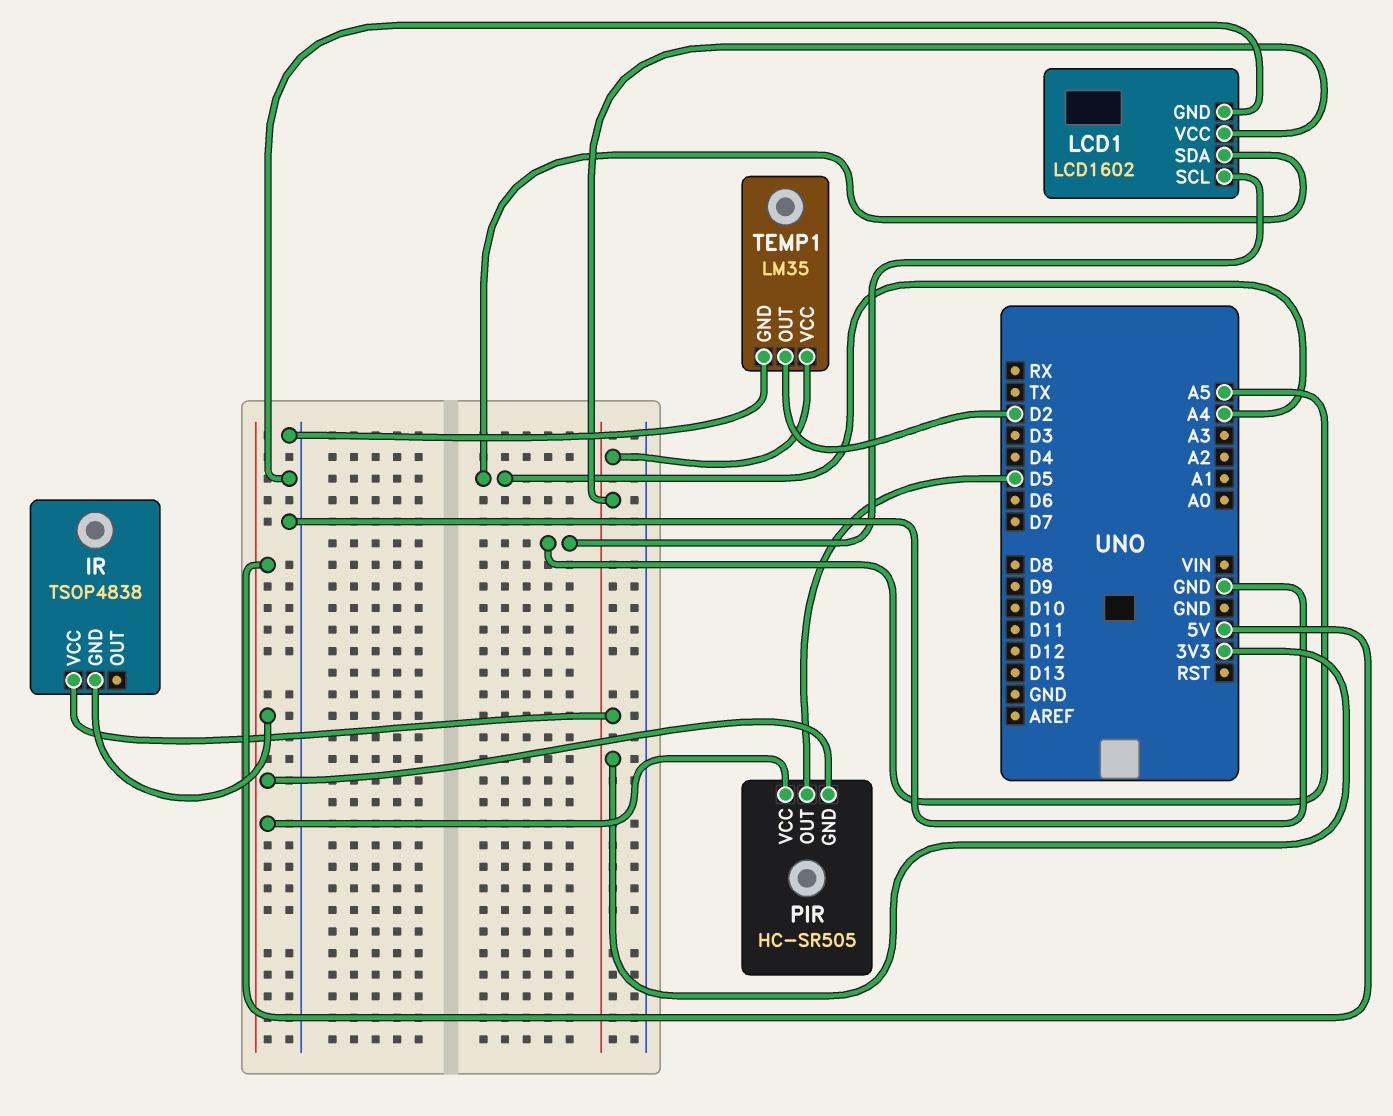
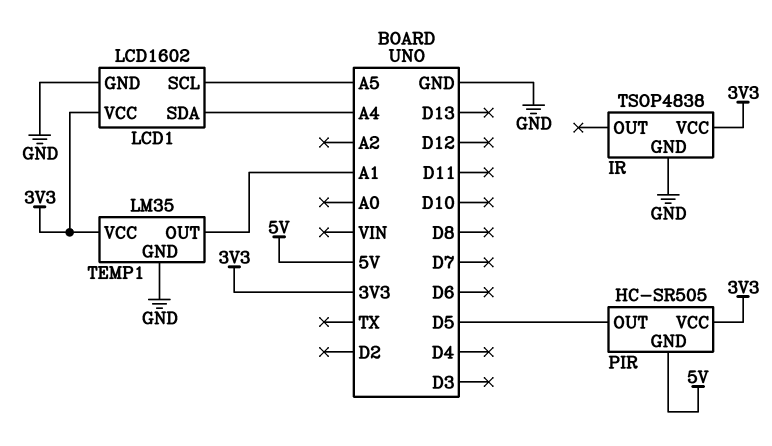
IR pin GND: 5V -> GND
PIR pin VCC: 5V -> 3V3
TEMP1 pin OUT: D2 -> A1

